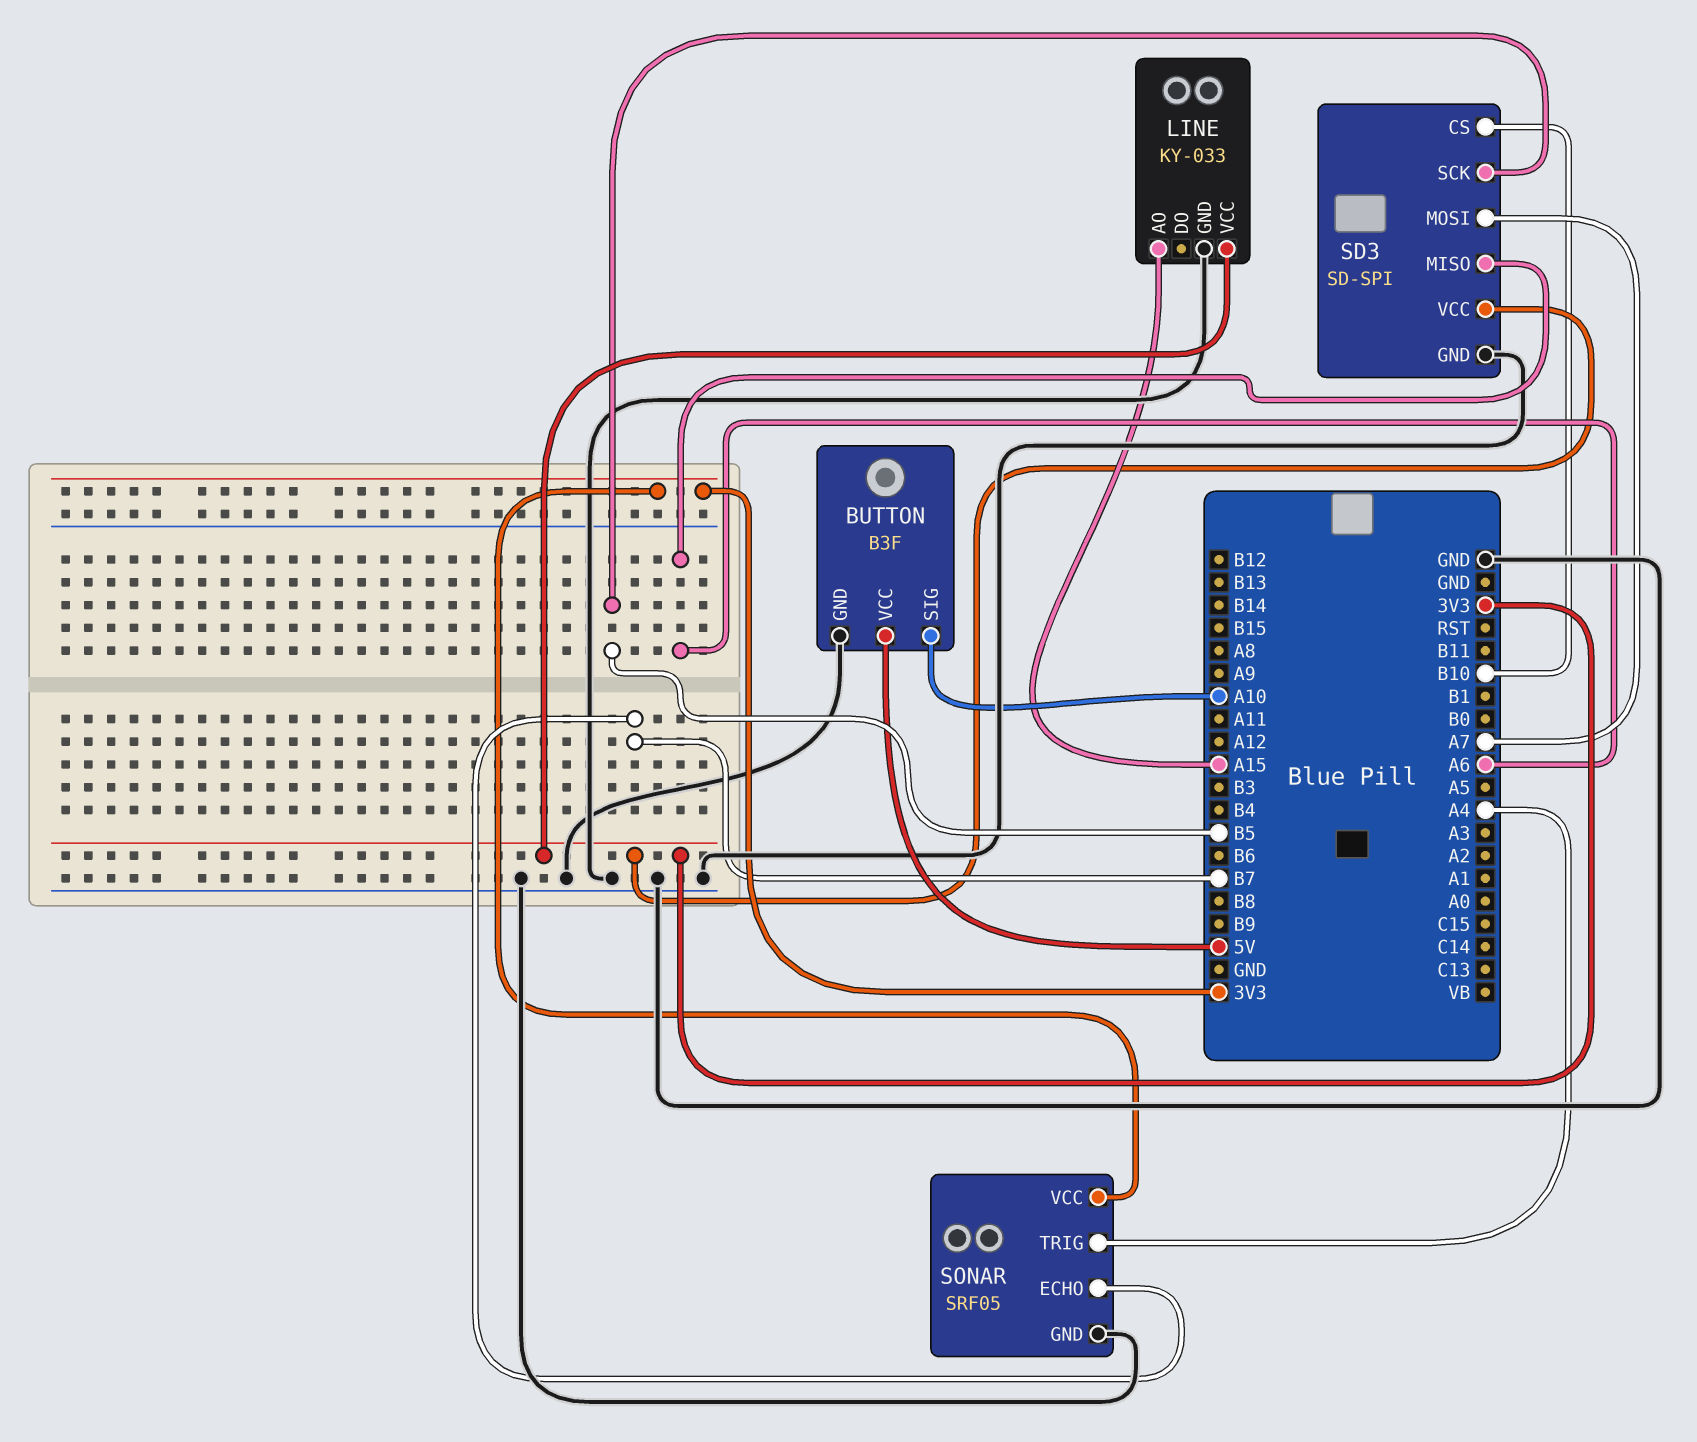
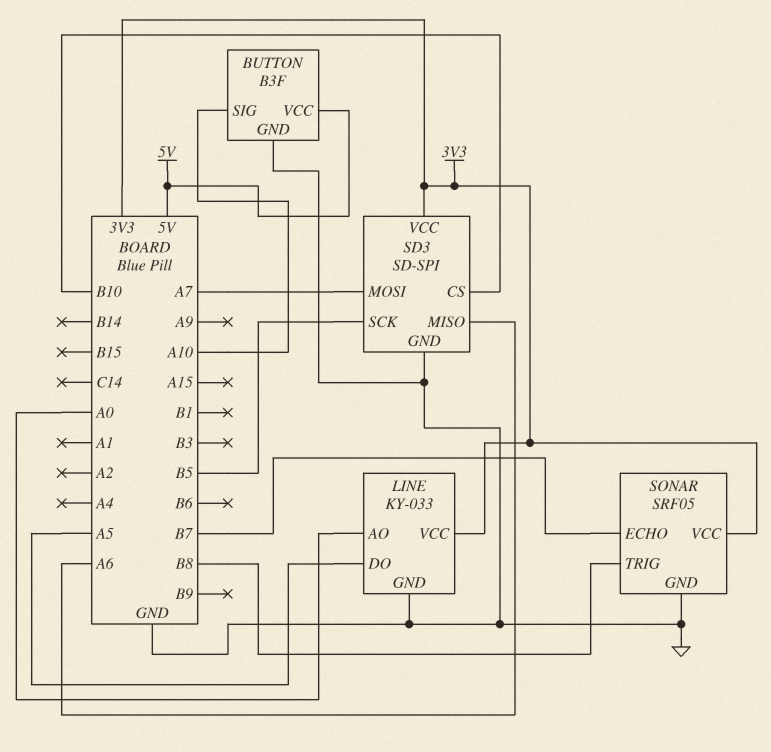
LINE pin AO: A15 -> A0
LINE pin DO: none -> A5
SONAR pin TRIG: A4 -> B8

